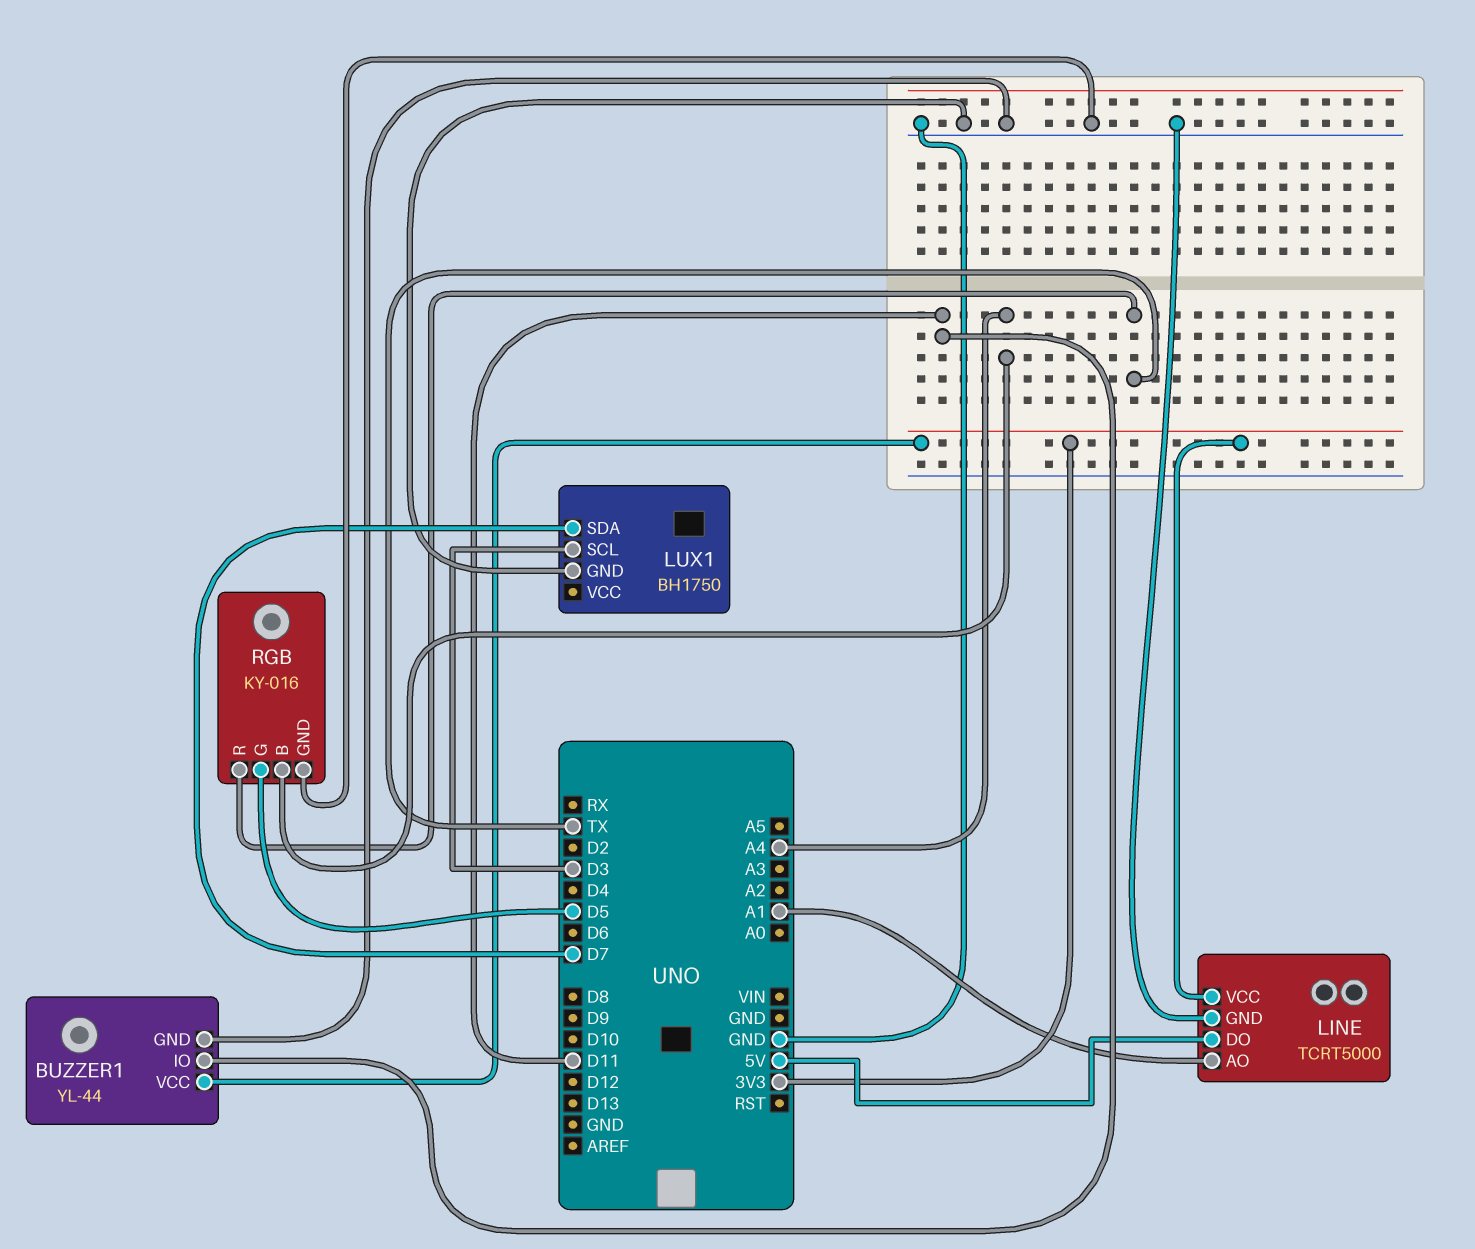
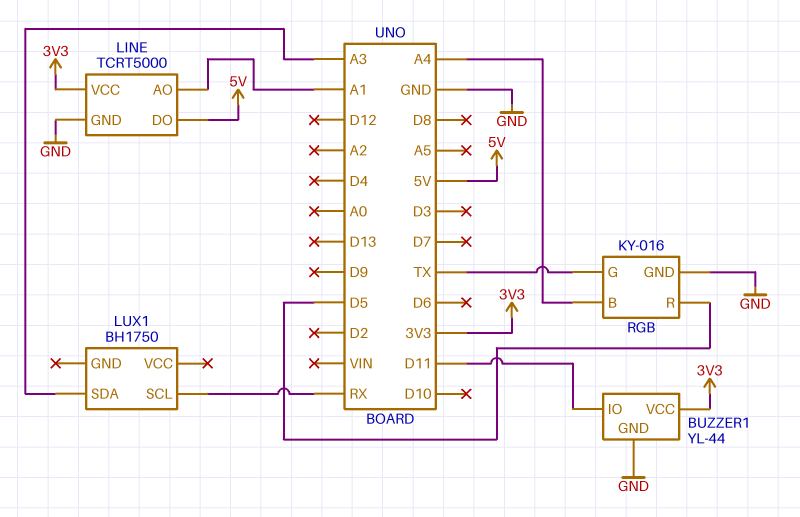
LUX1 pin GND: GND -> none
LUX1 pin SCL: D3 -> RX
LUX1 pin SDA: D7 -> A3
RGB pin G: D5 -> TX
RGB pin R: TX -> D5

